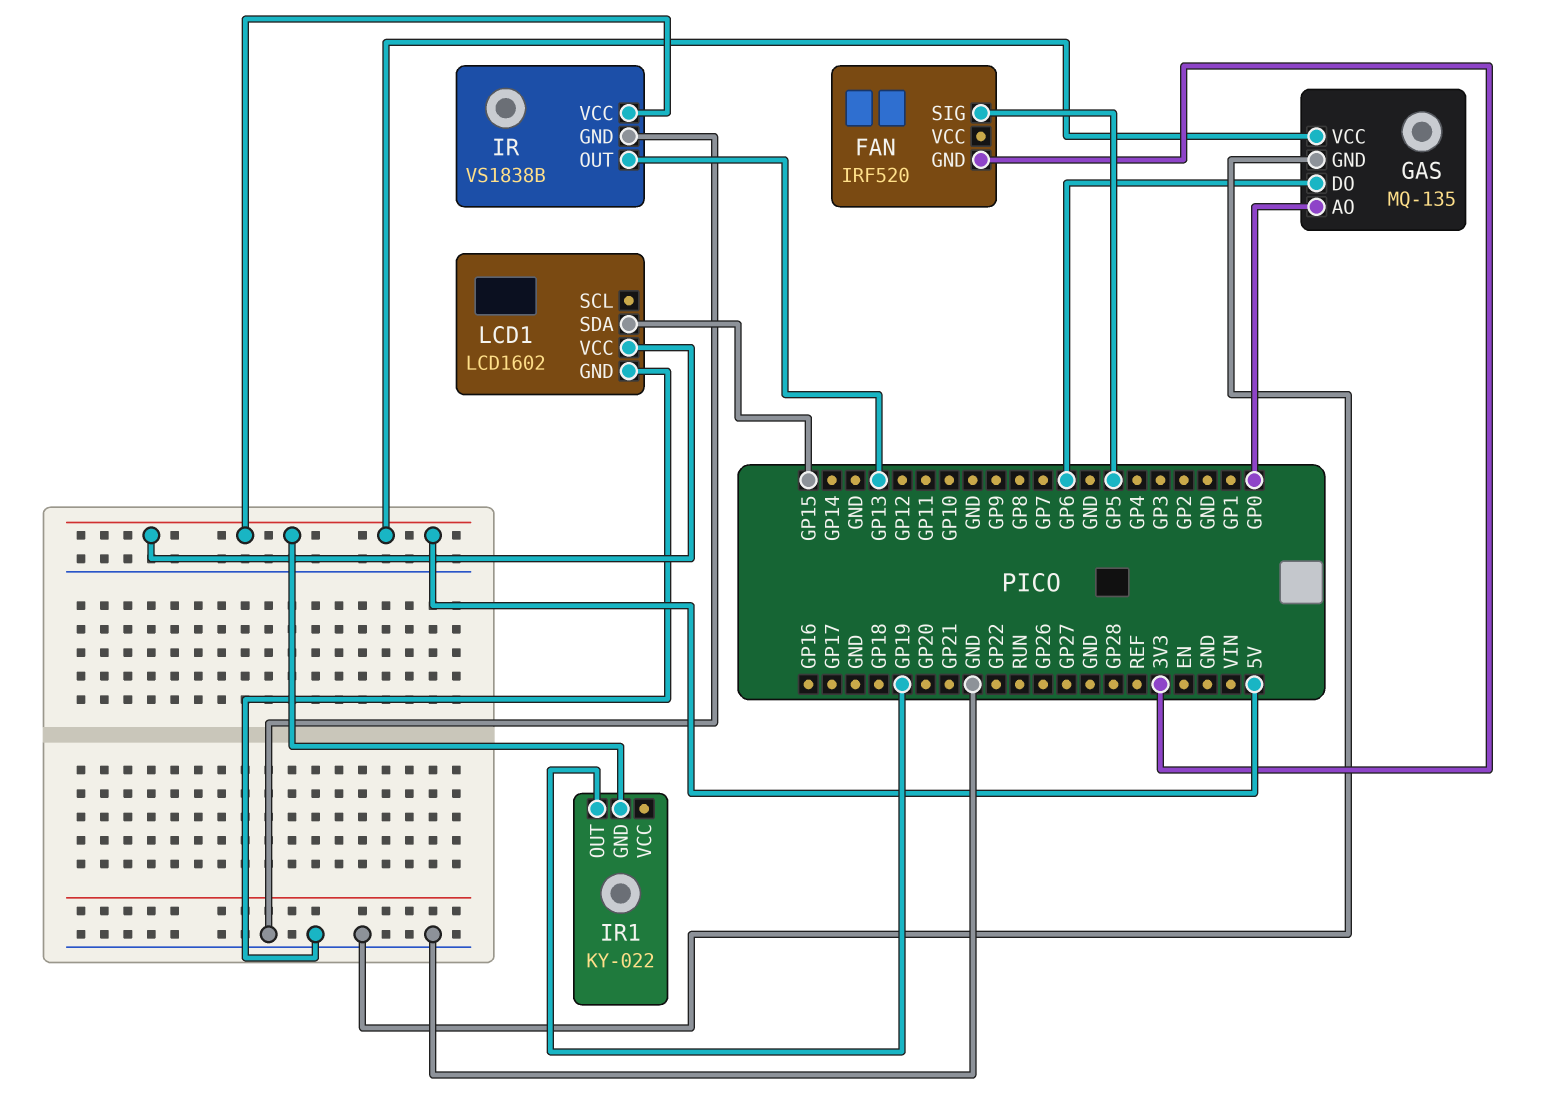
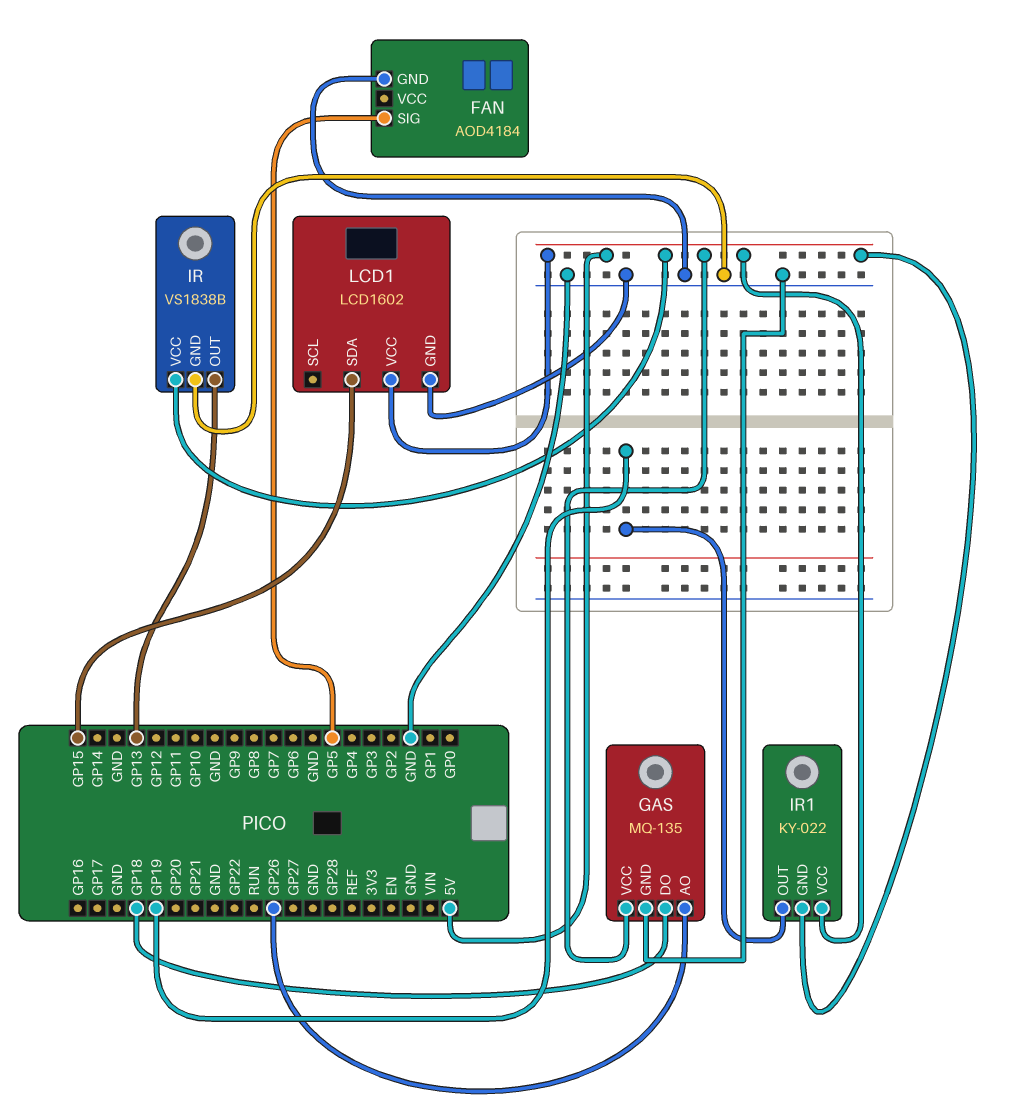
FAN: IRF520 -> AOD4184
FAN pin GND: 3V3 -> GND
GAS pin AO: GP0 -> GP26
GAS pin DO: GP6 -> GP18
IR1 pin VCC: none -> 5V

